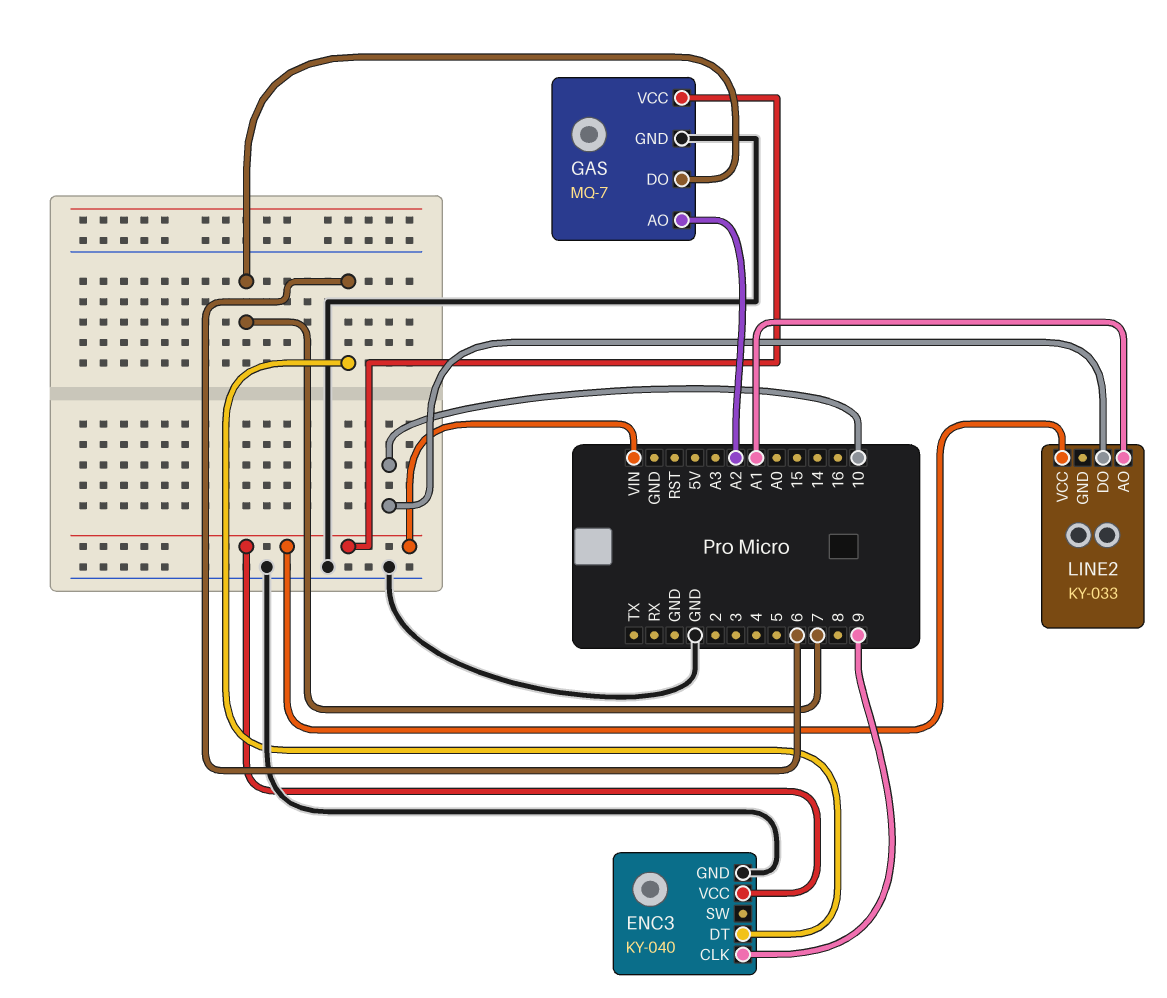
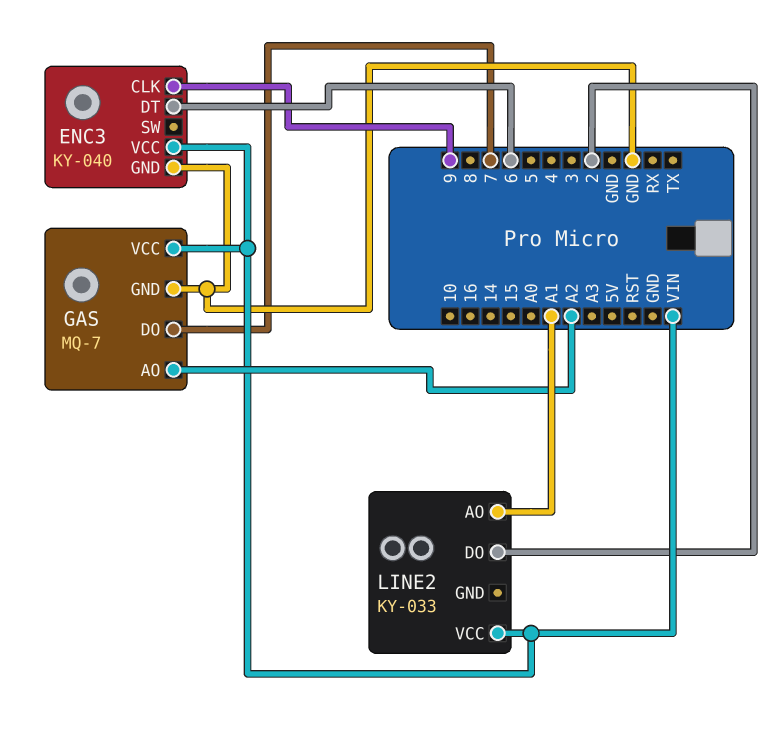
LINE2 pin DO: 10 -> 2

